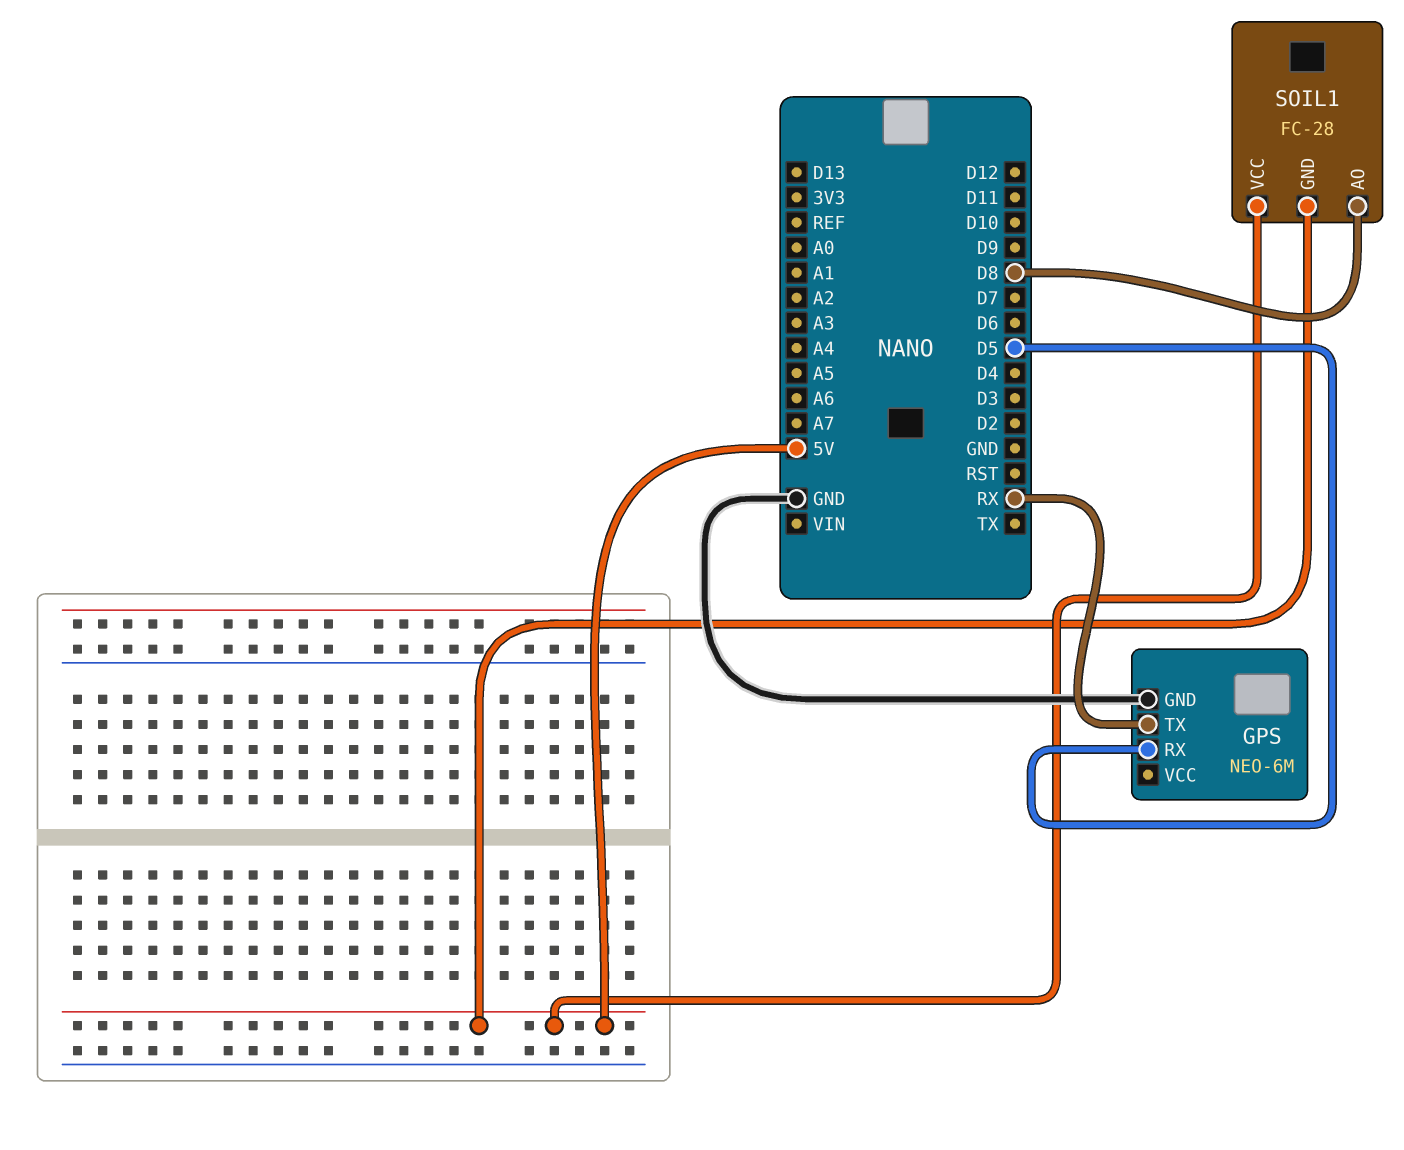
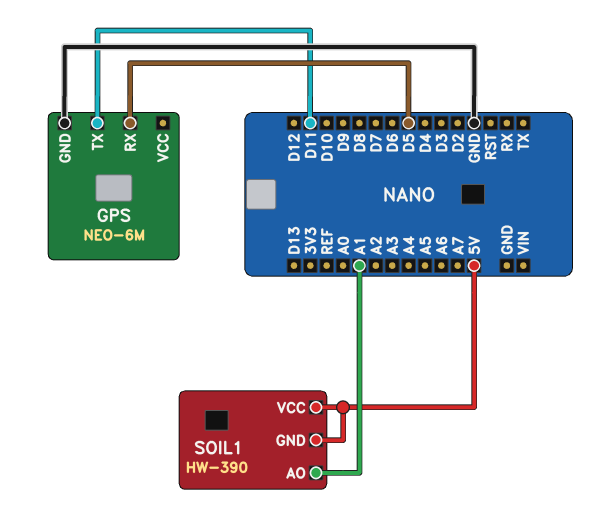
GPS pin TX: RX -> D11
SOIL1: FC-28 -> HW-390
SOIL1 pin AO: D8 -> A1

